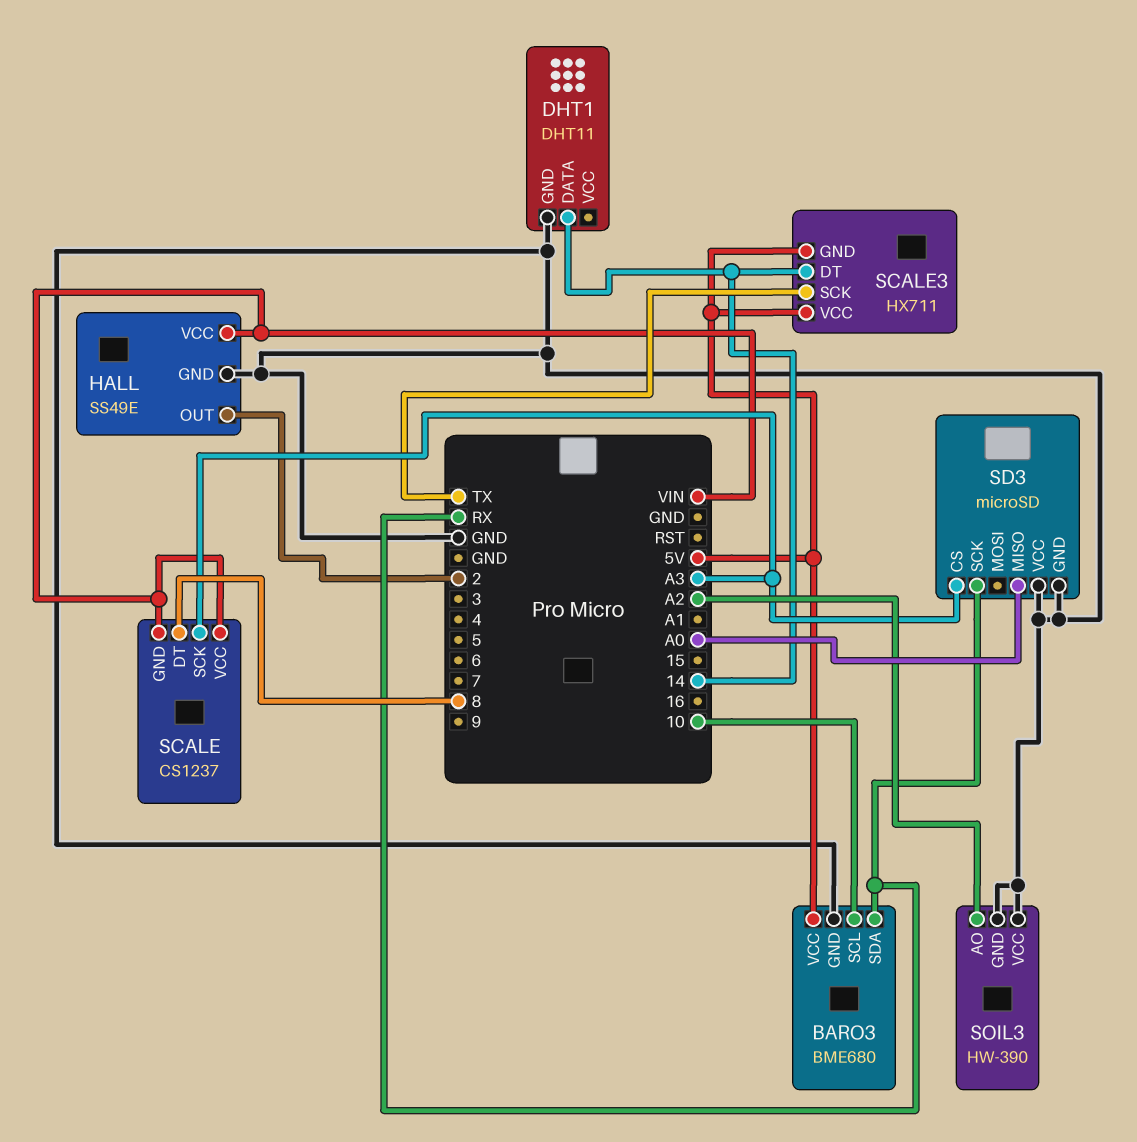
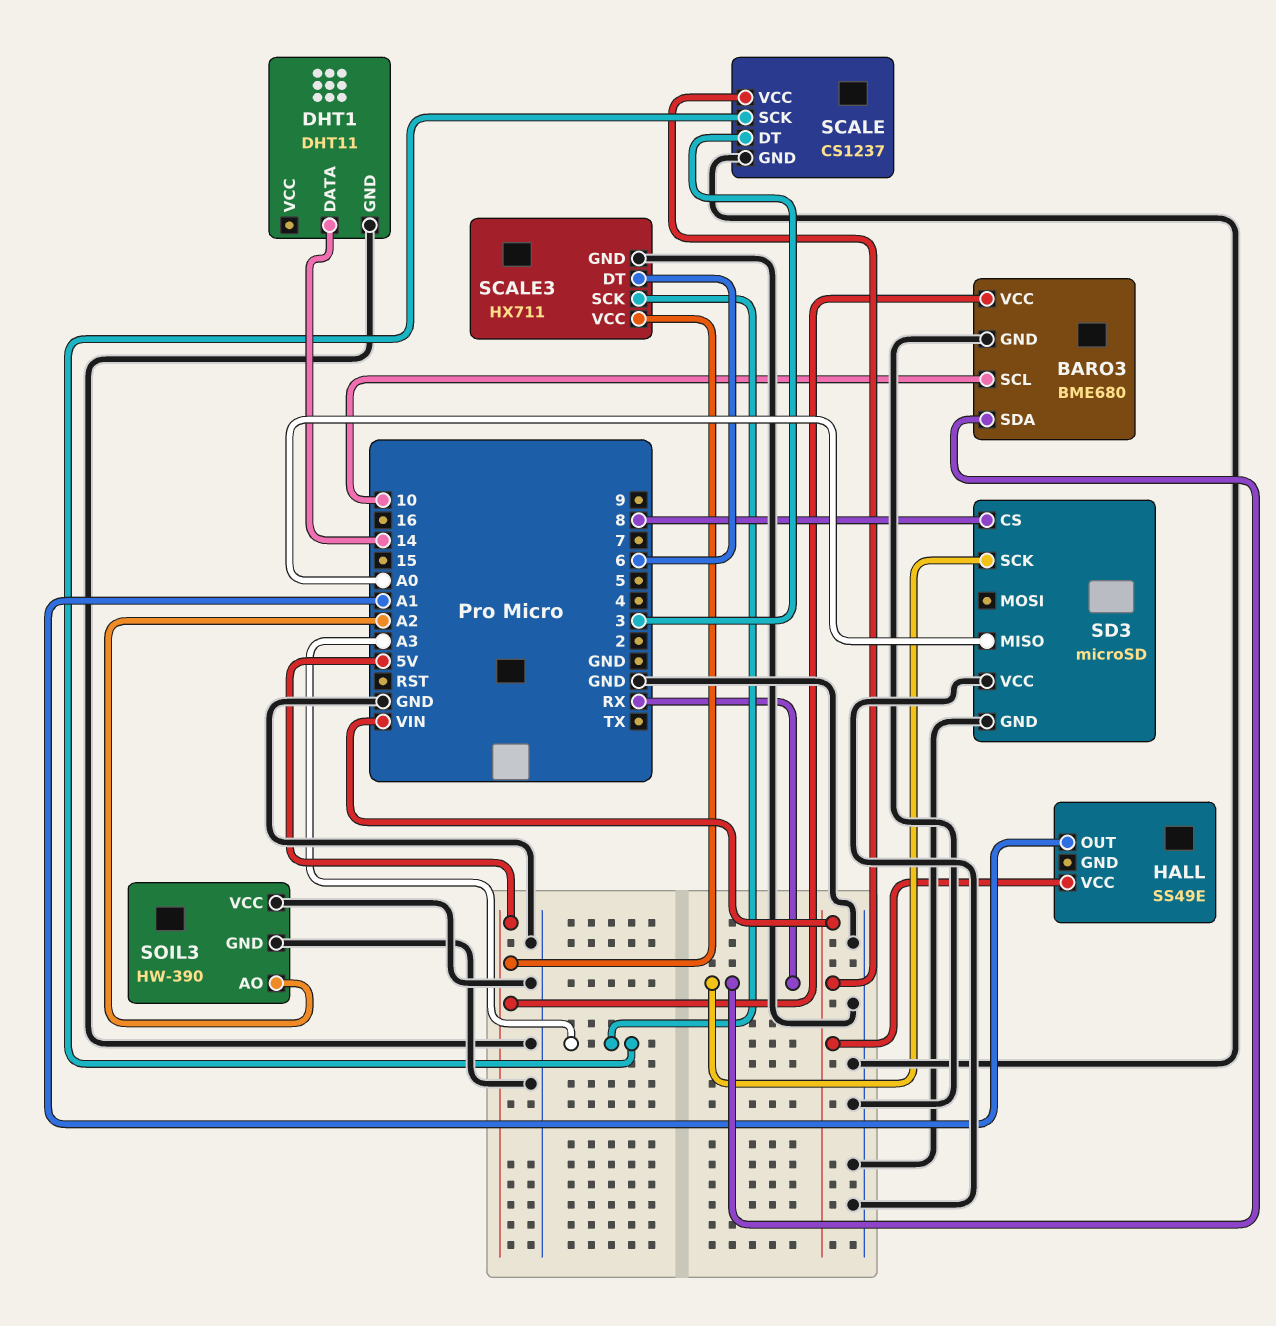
HALL pin GND: GND -> none
HALL pin OUT: 2 -> A1
SCALE pin DT: 8 -> 3
SCALE pin GND: VIN -> GND
SCALE3 pin DT: 14 -> 6
SCALE3 pin GND: 5V -> GND
SCALE3 pin SCK: TX -> A3
SD3 pin CS: A3 -> 8

